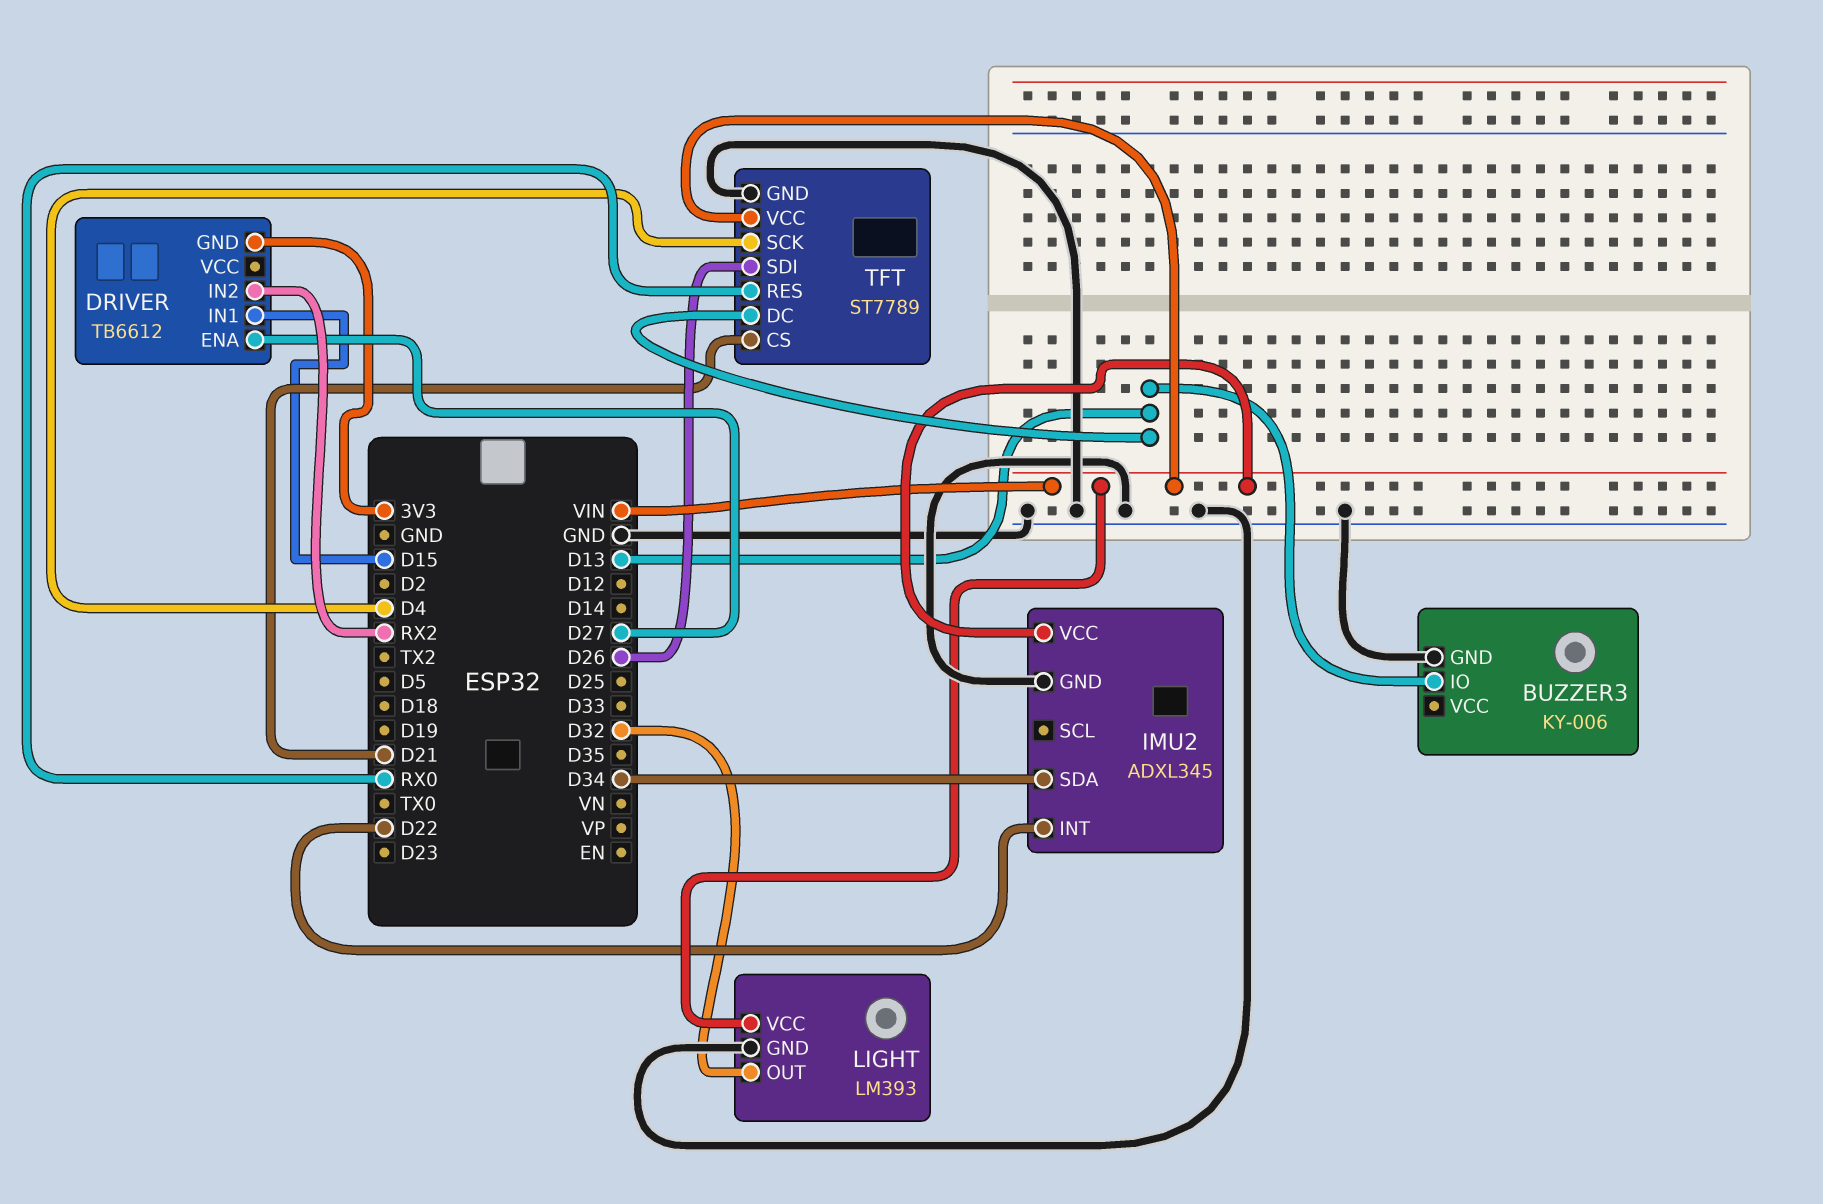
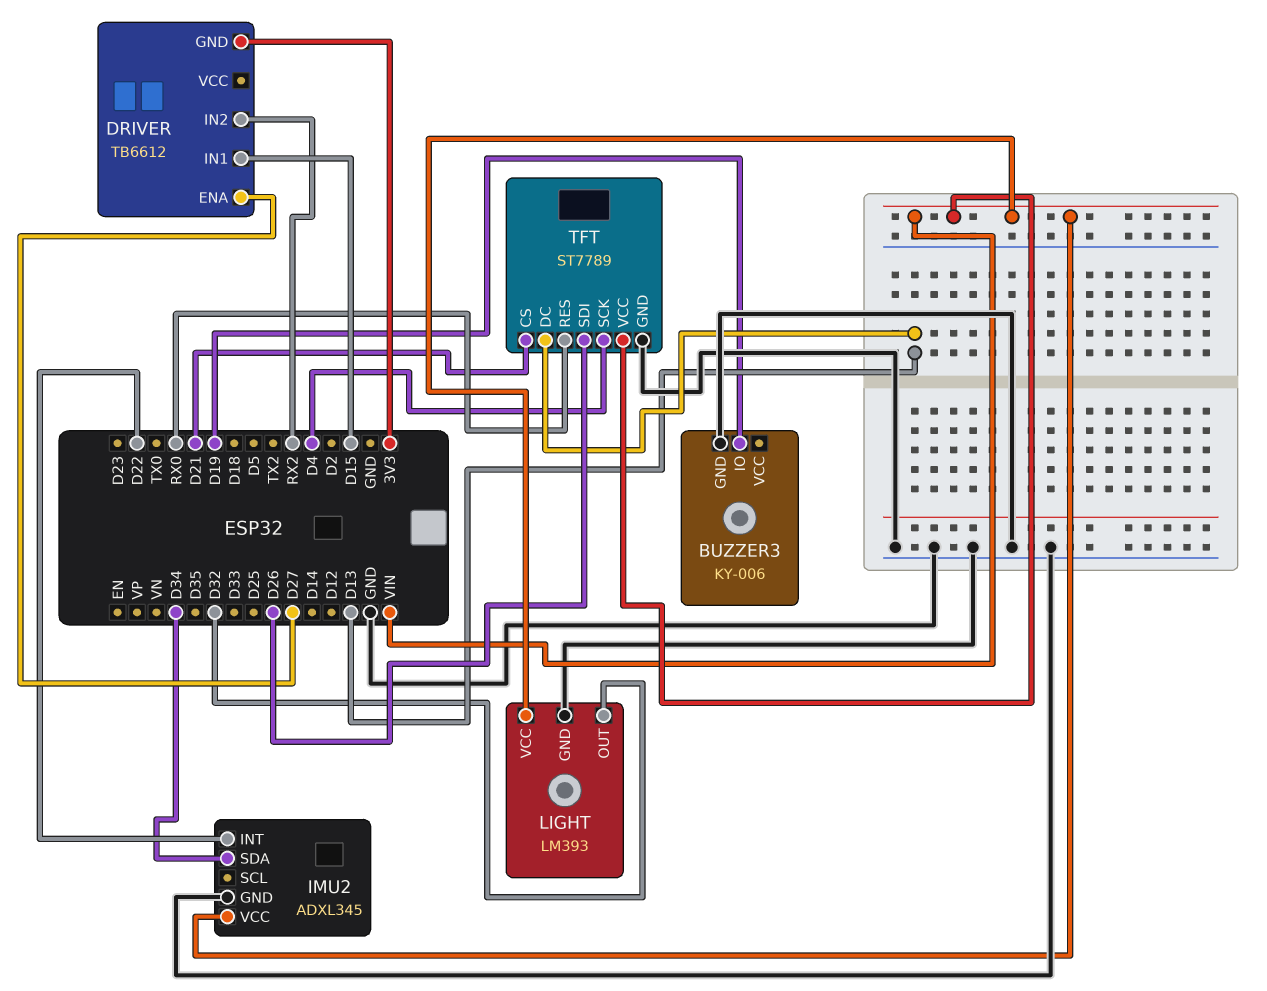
BUZZER3 pin IO: D13 -> D19

